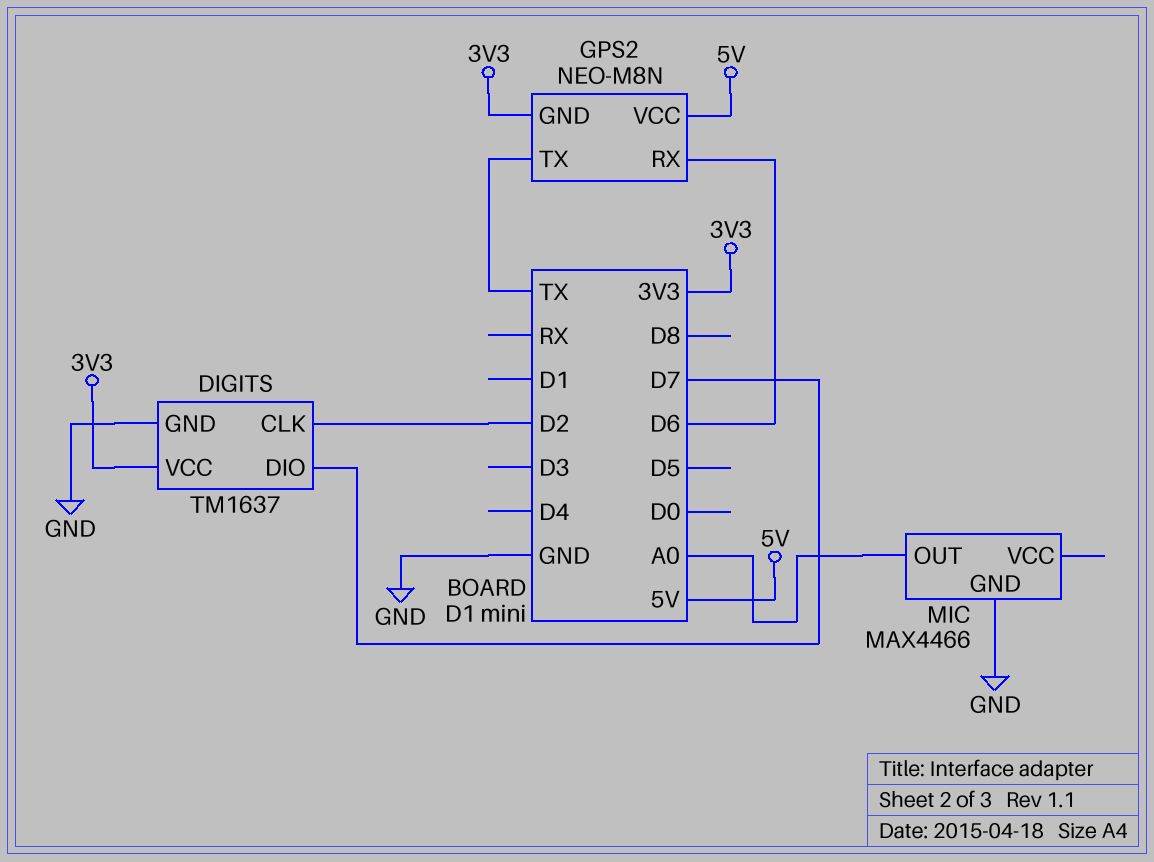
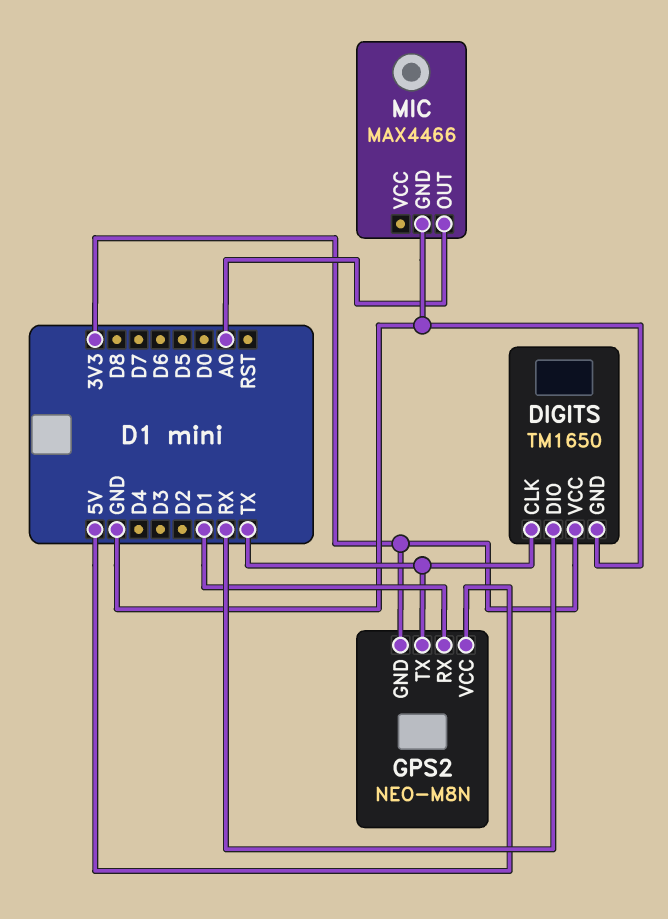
DIGITS: TM1637 -> TM1650
DIGITS pin CLK: D2 -> TX
DIGITS pin DIO: D7 -> RX
GPS2 pin RX: D6 -> D1

